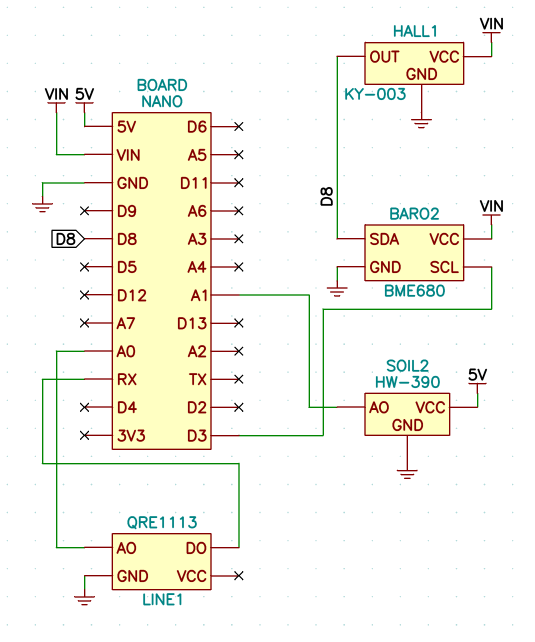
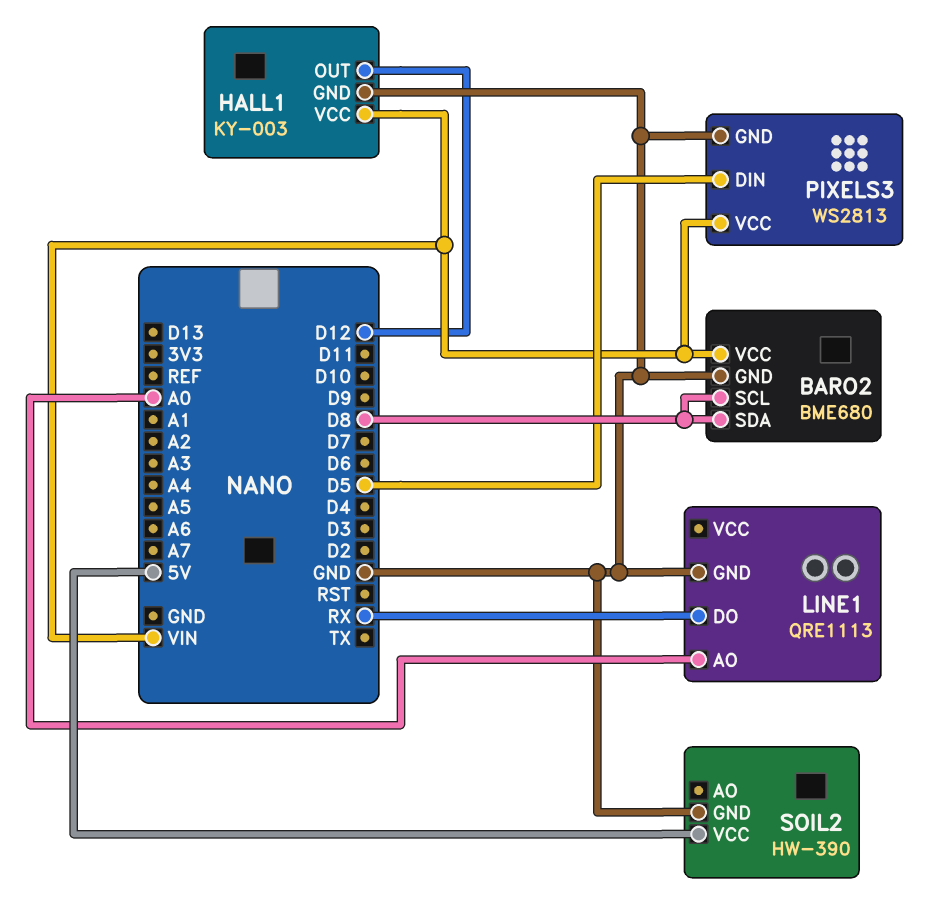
BARO2 pin SCL: D3 -> D8
HALL1 pin OUT: D8 -> D12
PIXELS3: none -> WS2813
PIXELS3 pin DIN: none -> D5
PIXELS3 pin GND: none -> GND
PIXELS3 pin VCC: none -> VIN
SOIL2 pin AO: A1 -> none

